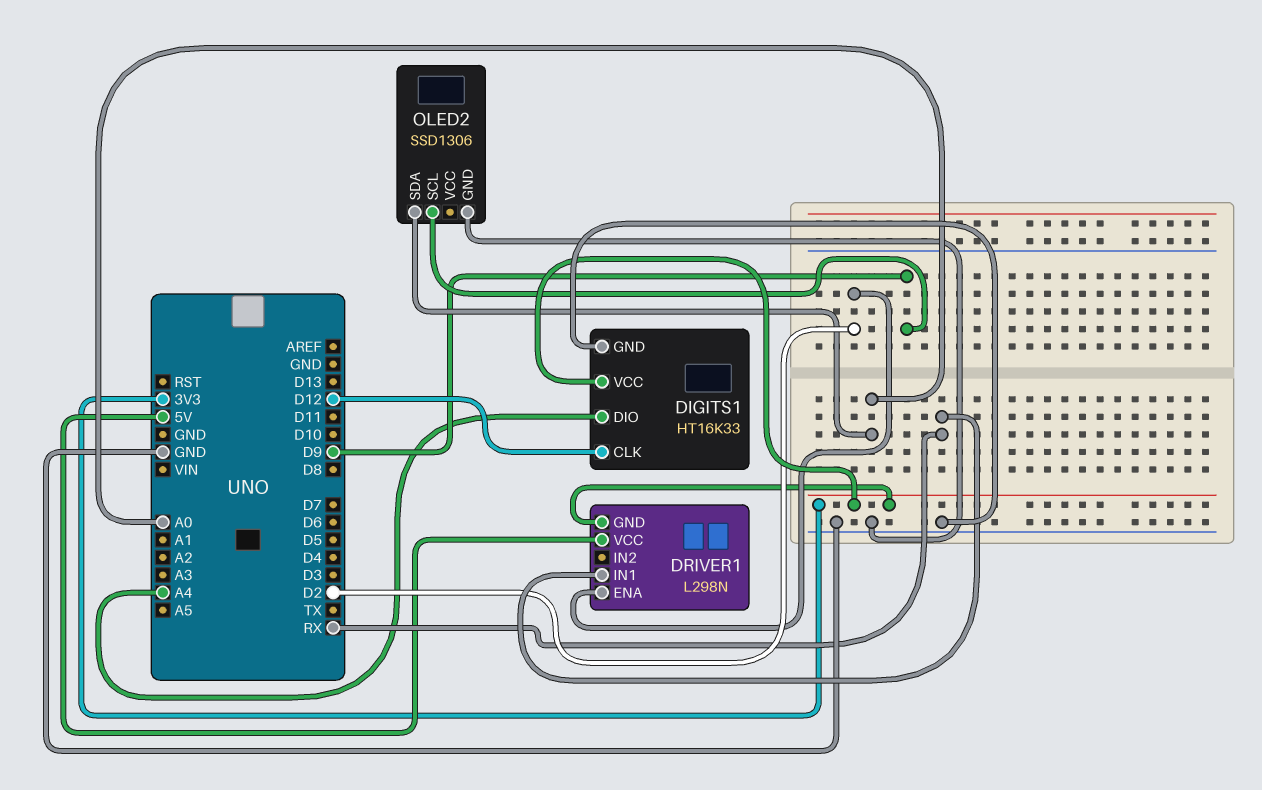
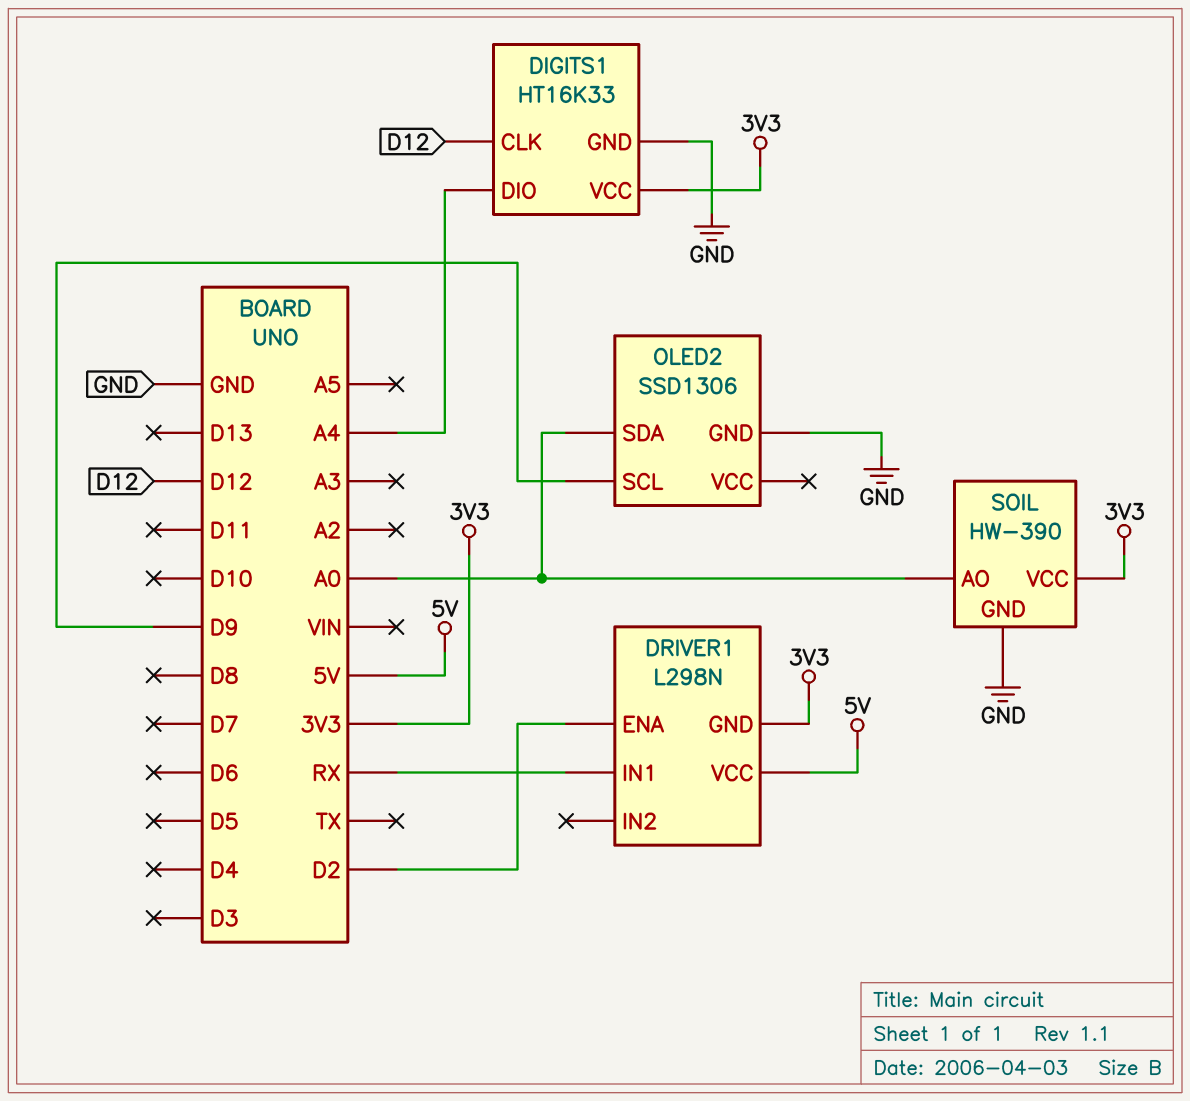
SOIL: none -> HW-390
SOIL pin AO: none -> A0
SOIL pin GND: none -> GND
SOIL pin VCC: none -> 3V3

